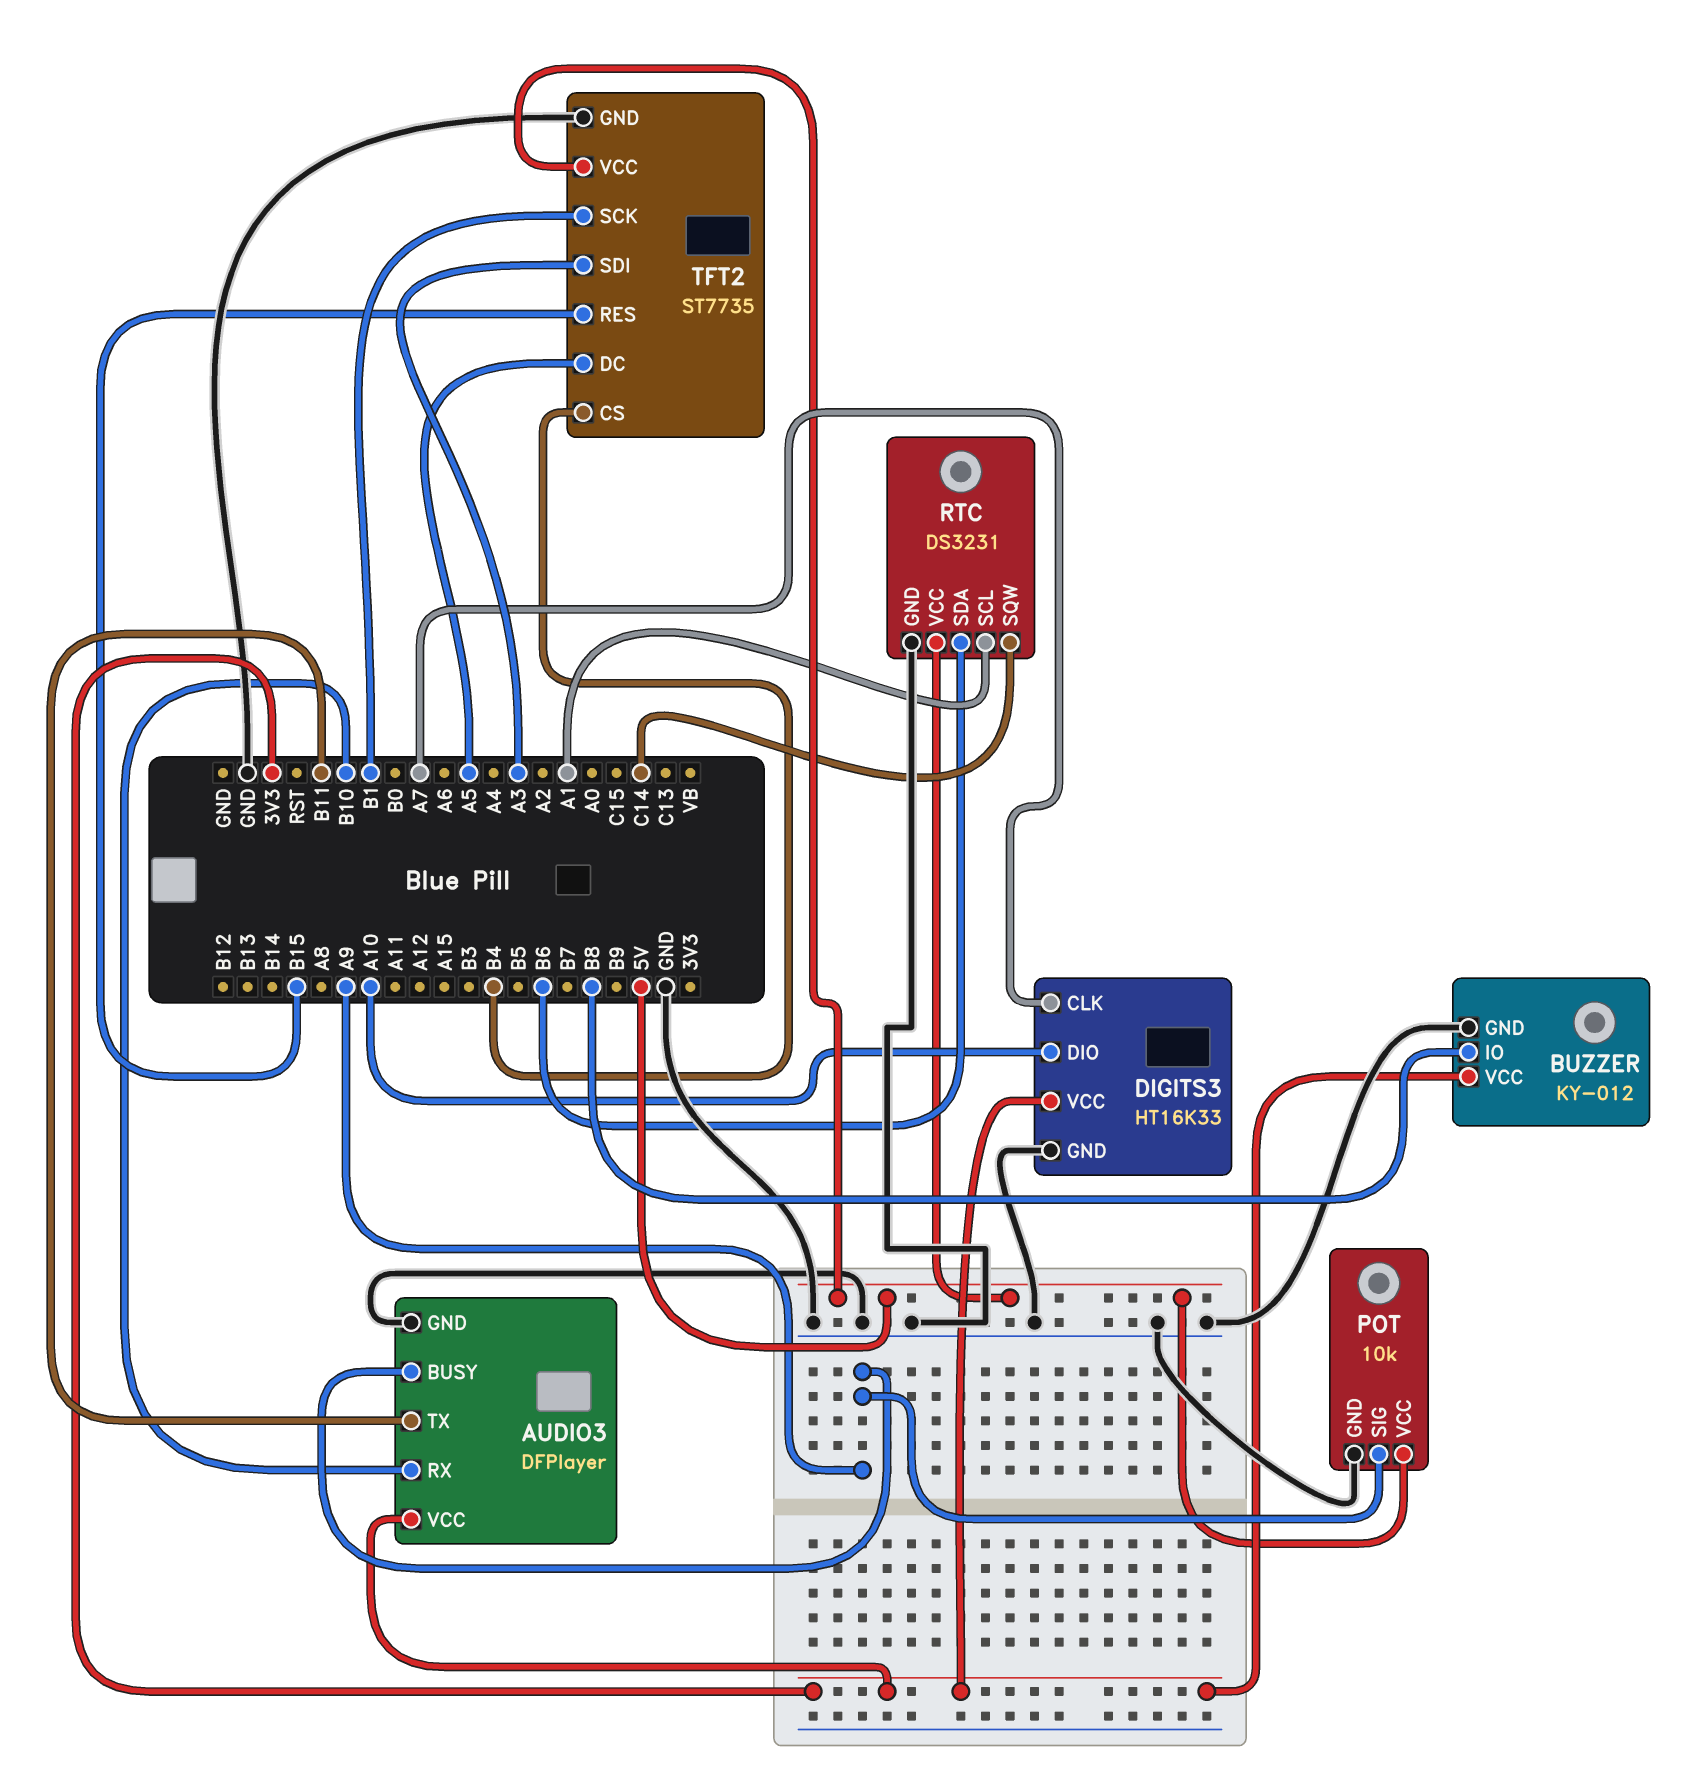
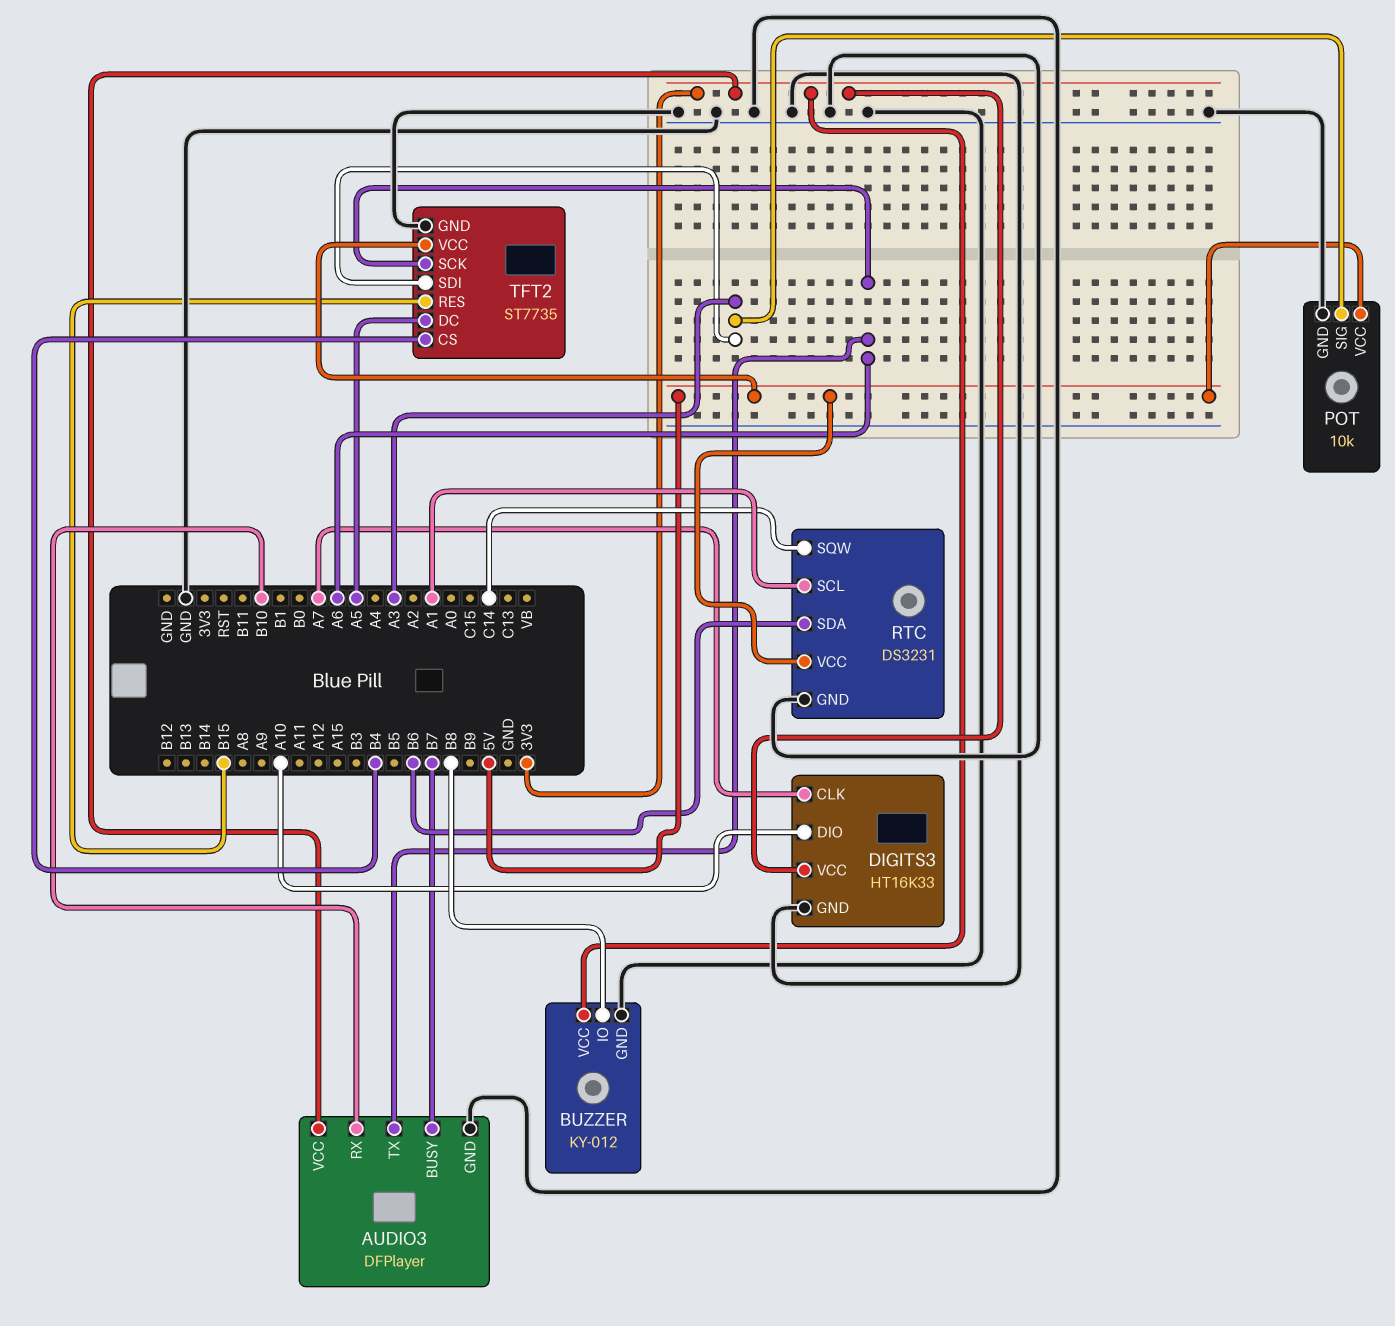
AUDIO3 pin BUSY: A9 -> B7
AUDIO3 pin TX: B11 -> A6
POT pin SIG: A9 -> A3
TFT2 pin SCK: B1 -> A6

